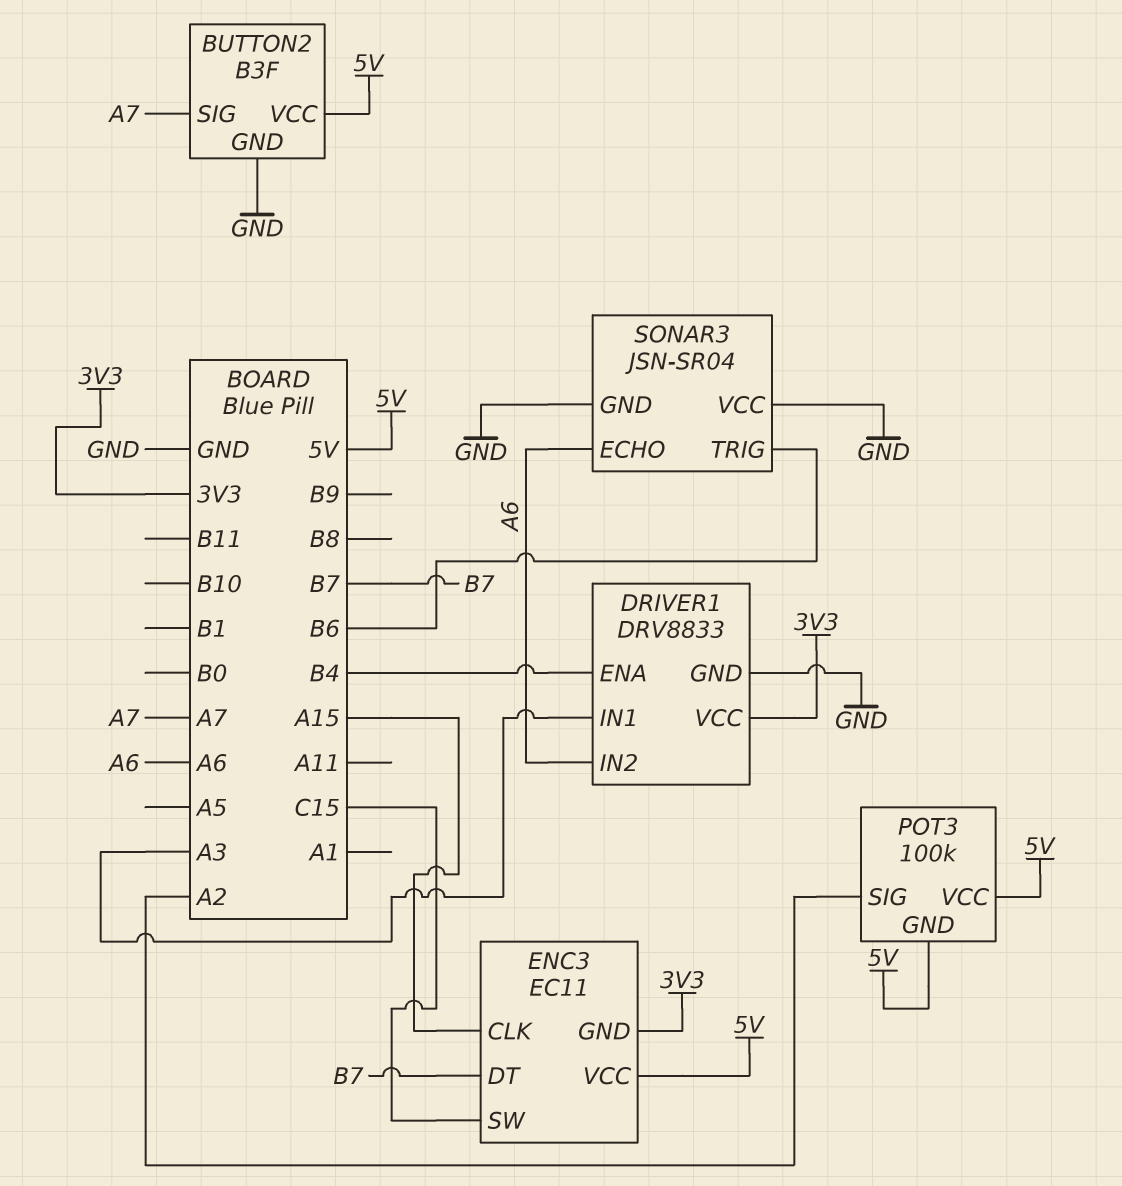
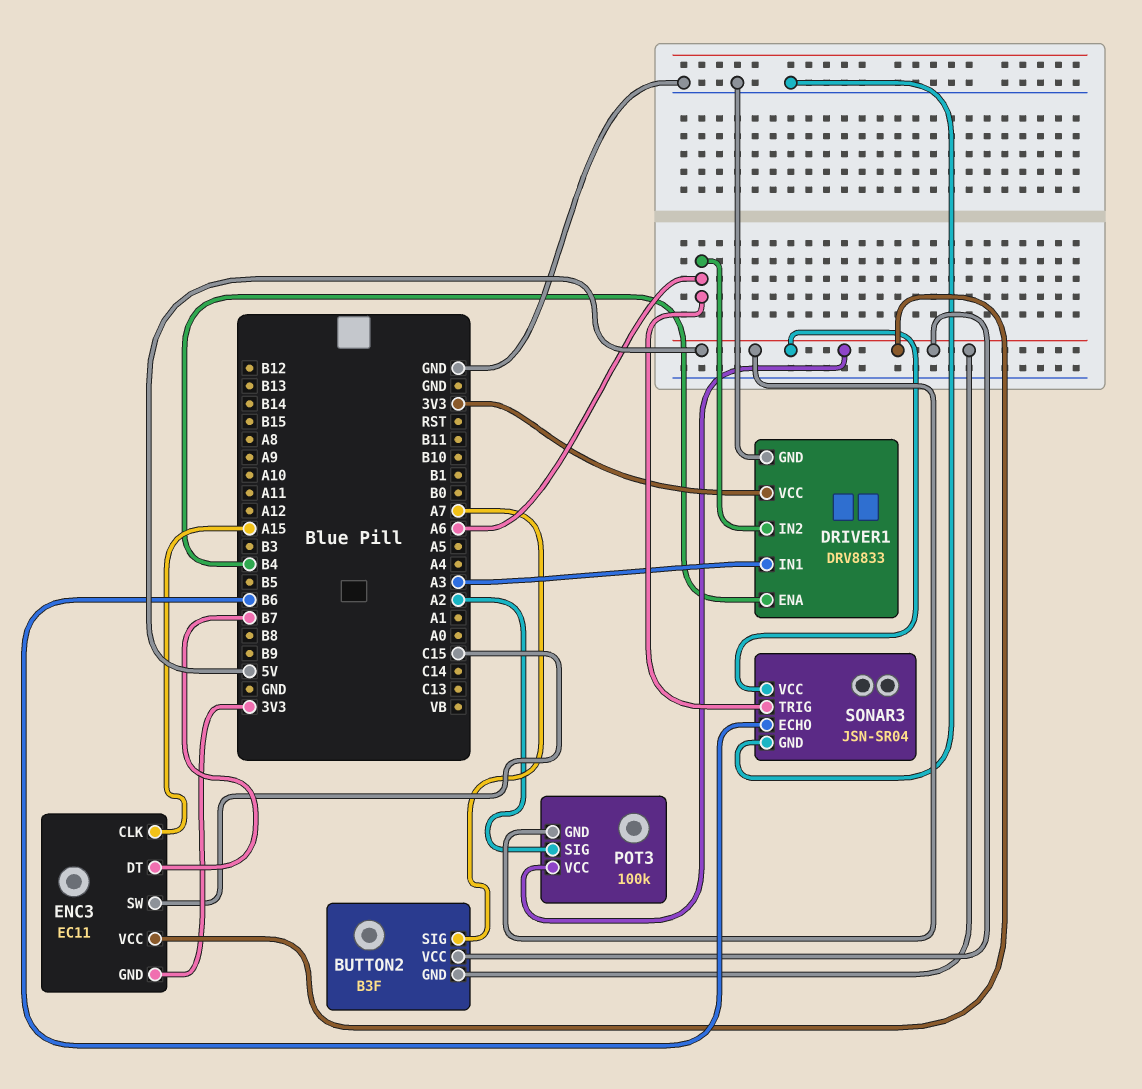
BUTTON2 pin GND: GND -> 5V
SONAR3 pin ECHO: A6 -> B6
SONAR3 pin TRIG: B6 -> A6
SONAR3 pin VCC: GND -> 5V

